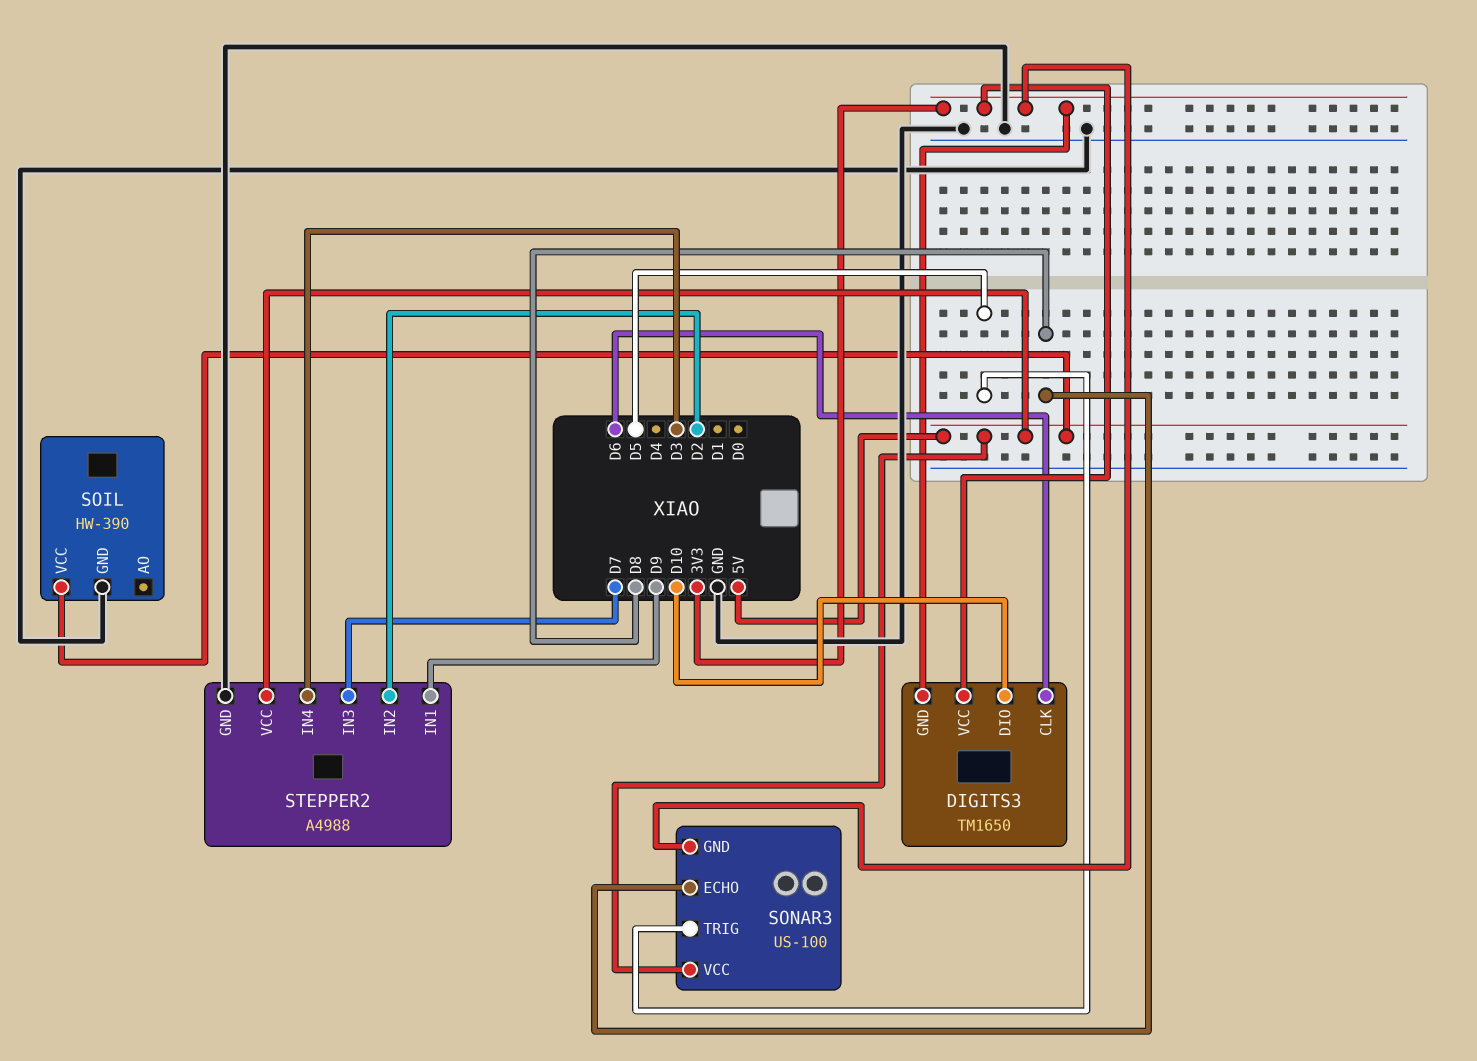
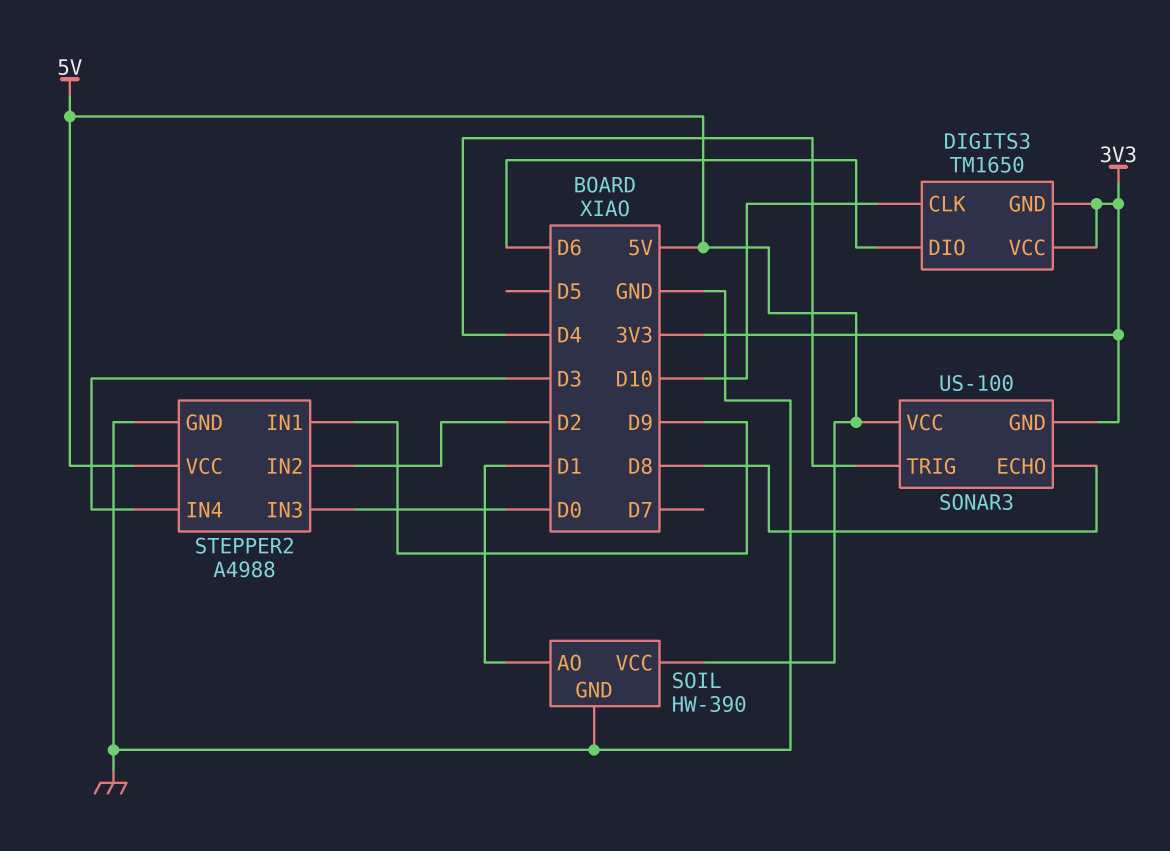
DIGITS3 pin CLK: D6 -> D10
DIGITS3 pin DIO: D10 -> D6
SOIL pin AO: none -> D1
SONAR3 pin TRIG: D5 -> D4
STEPPER2 pin IN3: D7 -> D0

